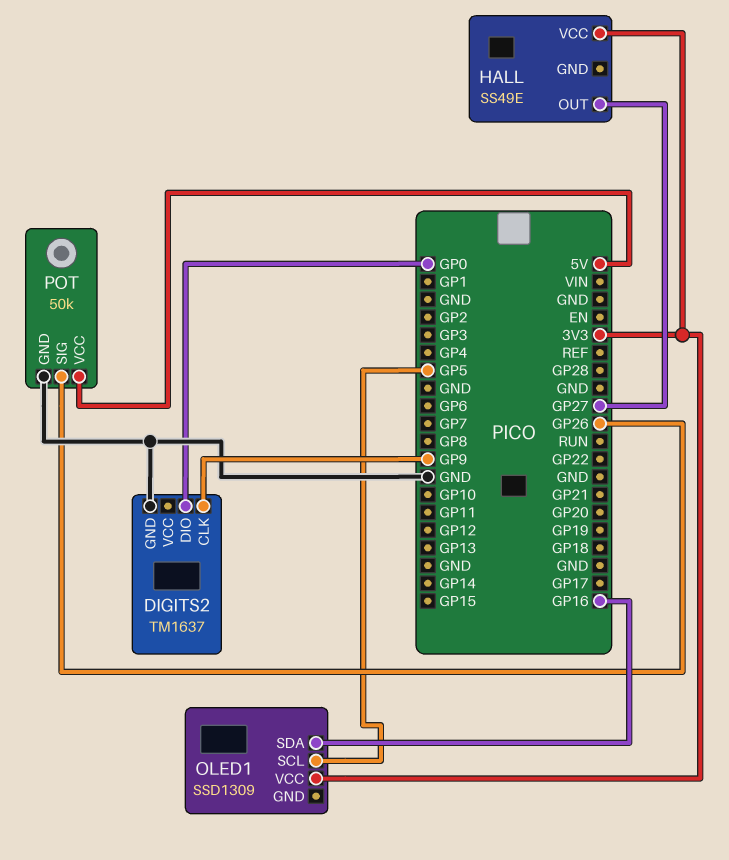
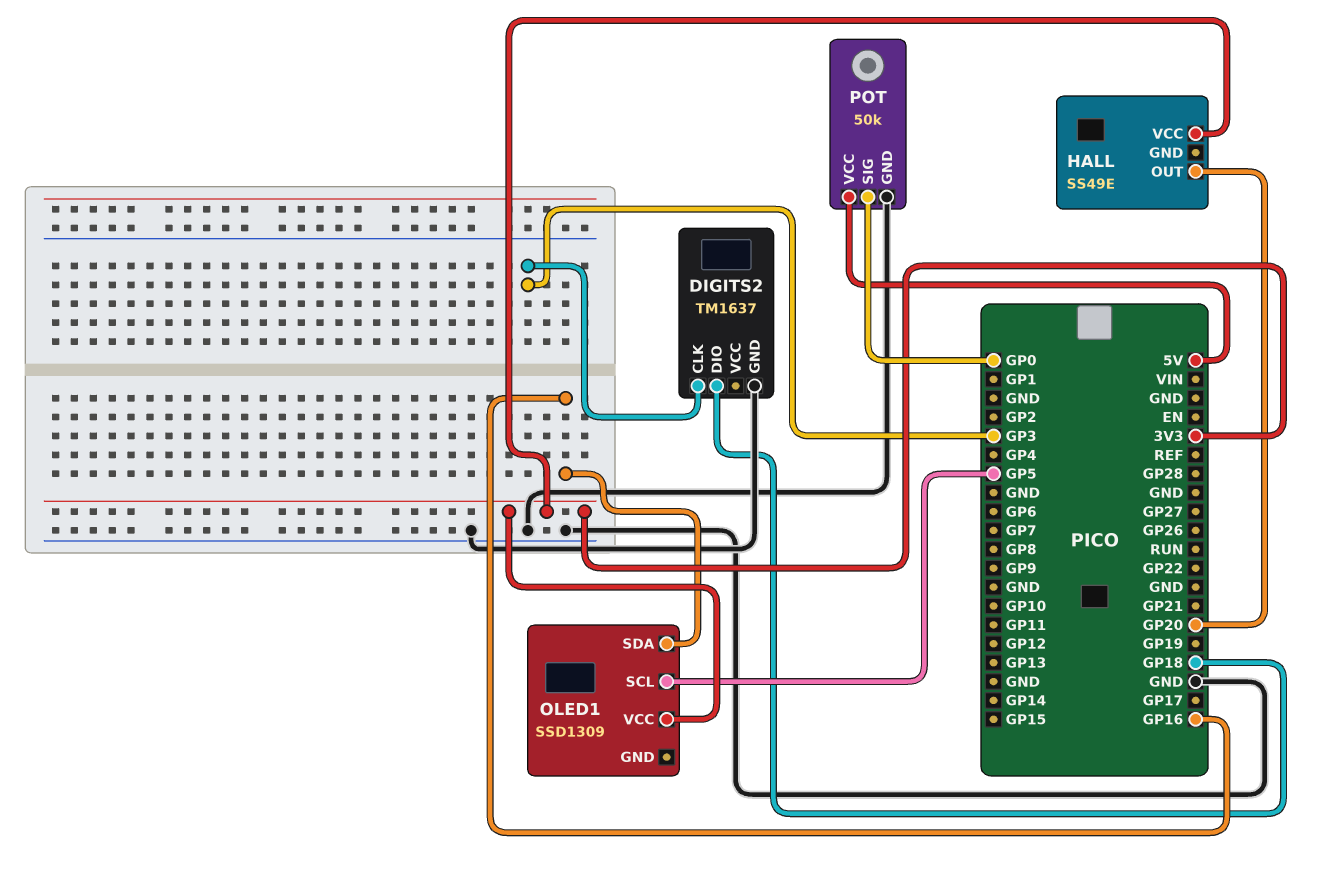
DIGITS2 pin CLK: GP9 -> GP3
DIGITS2 pin DIO: GP0 -> GP18
HALL pin OUT: GP27 -> GP20
POT pin SIG: GP26 -> GP0

